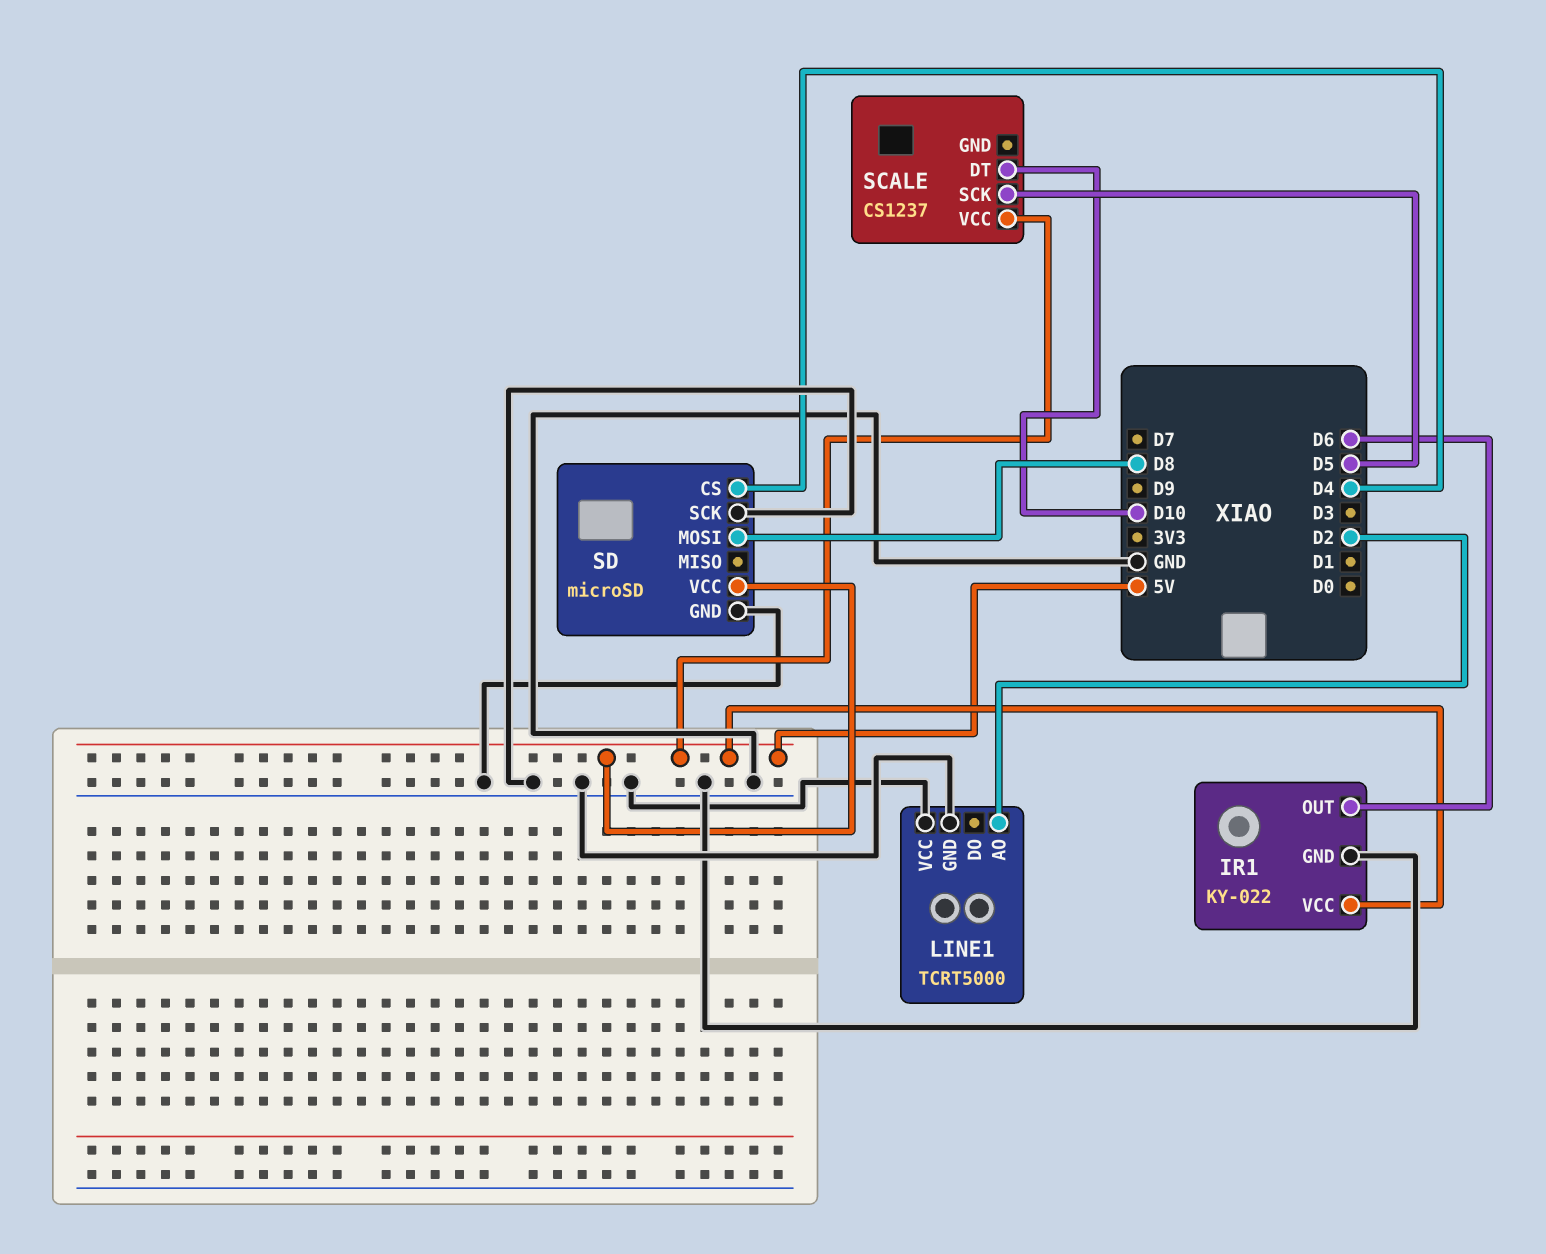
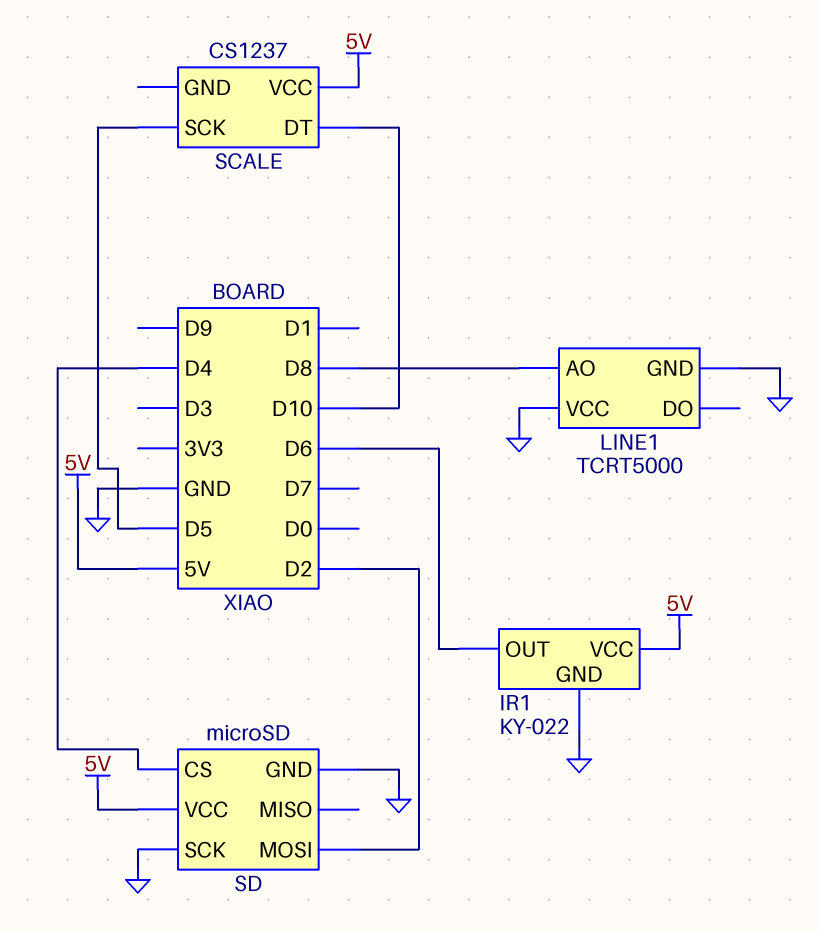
LINE1 pin AO: D2 -> D8
SD pin MOSI: D8 -> D2

